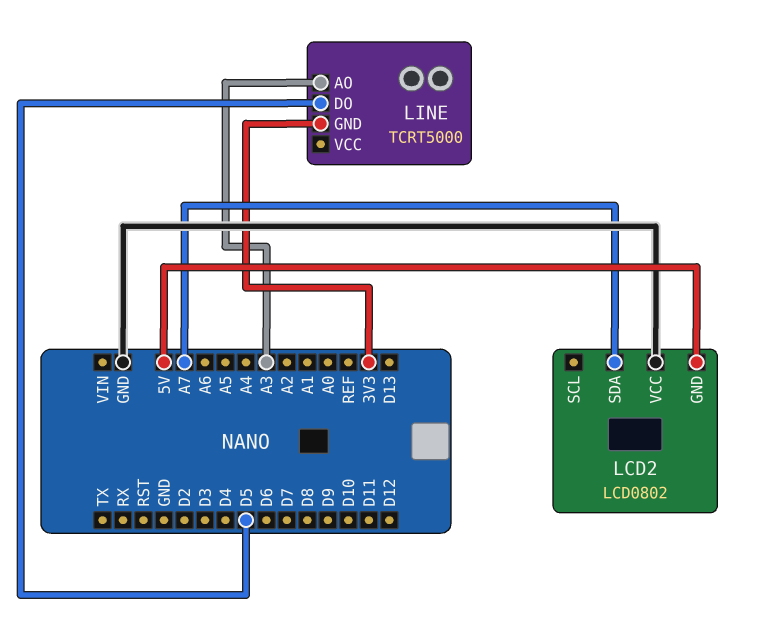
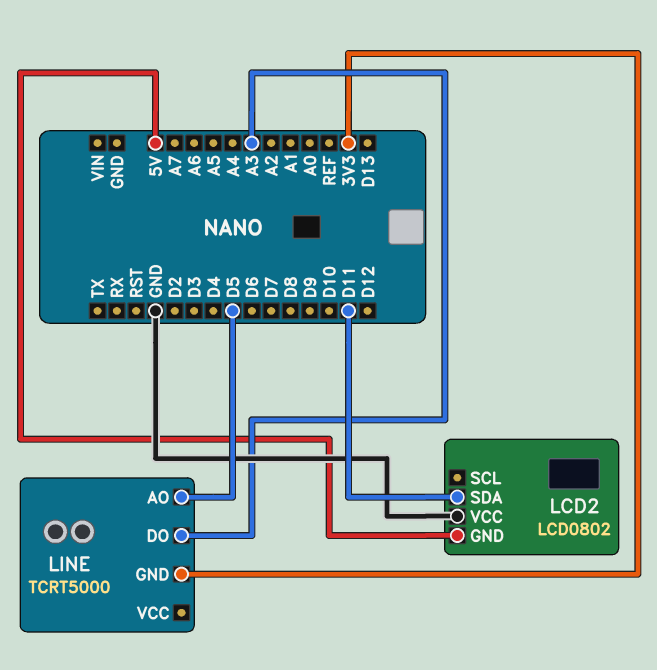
LCD2 pin SDA: A7 -> D11
LINE pin AO: A3 -> D5
LINE pin DO: D5 -> A3

